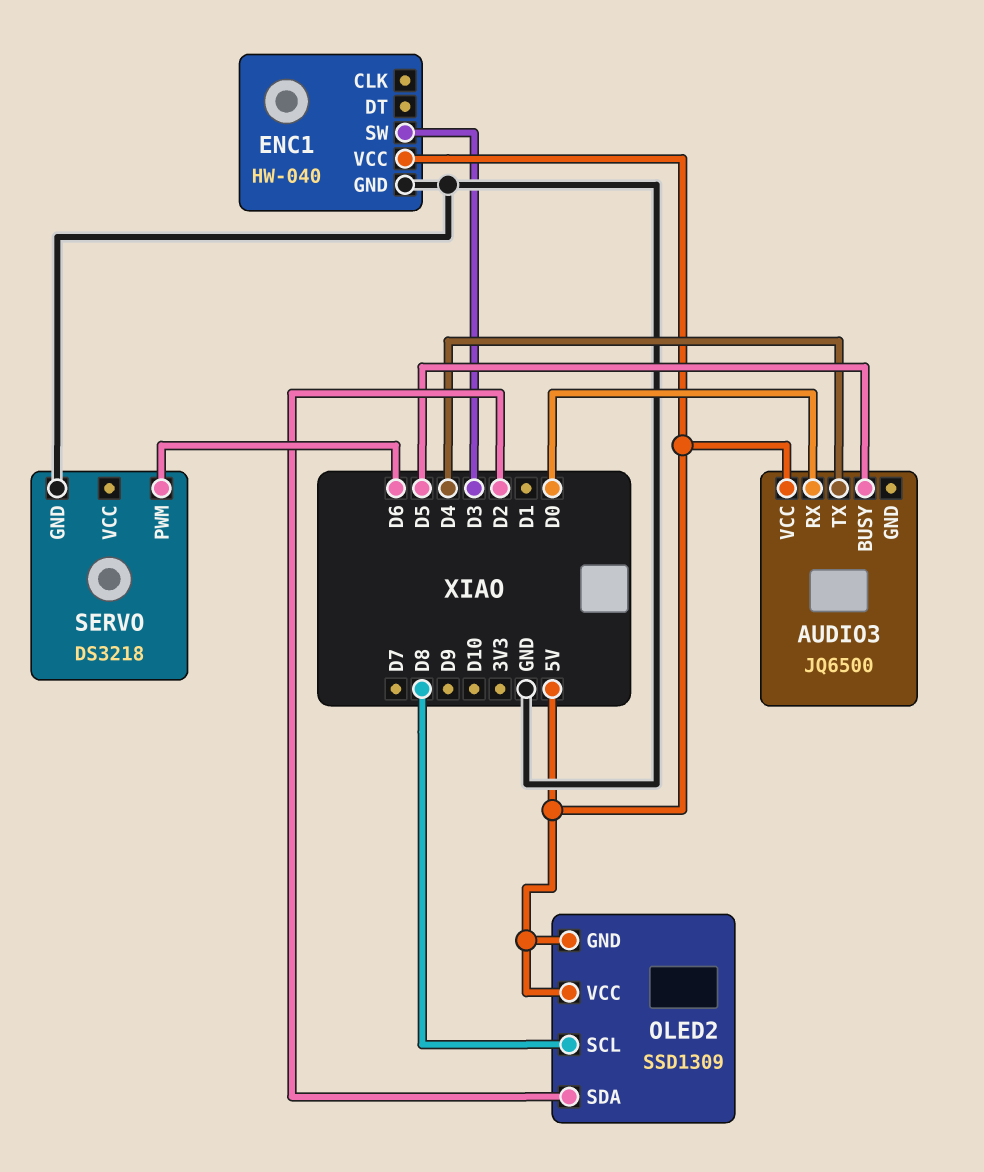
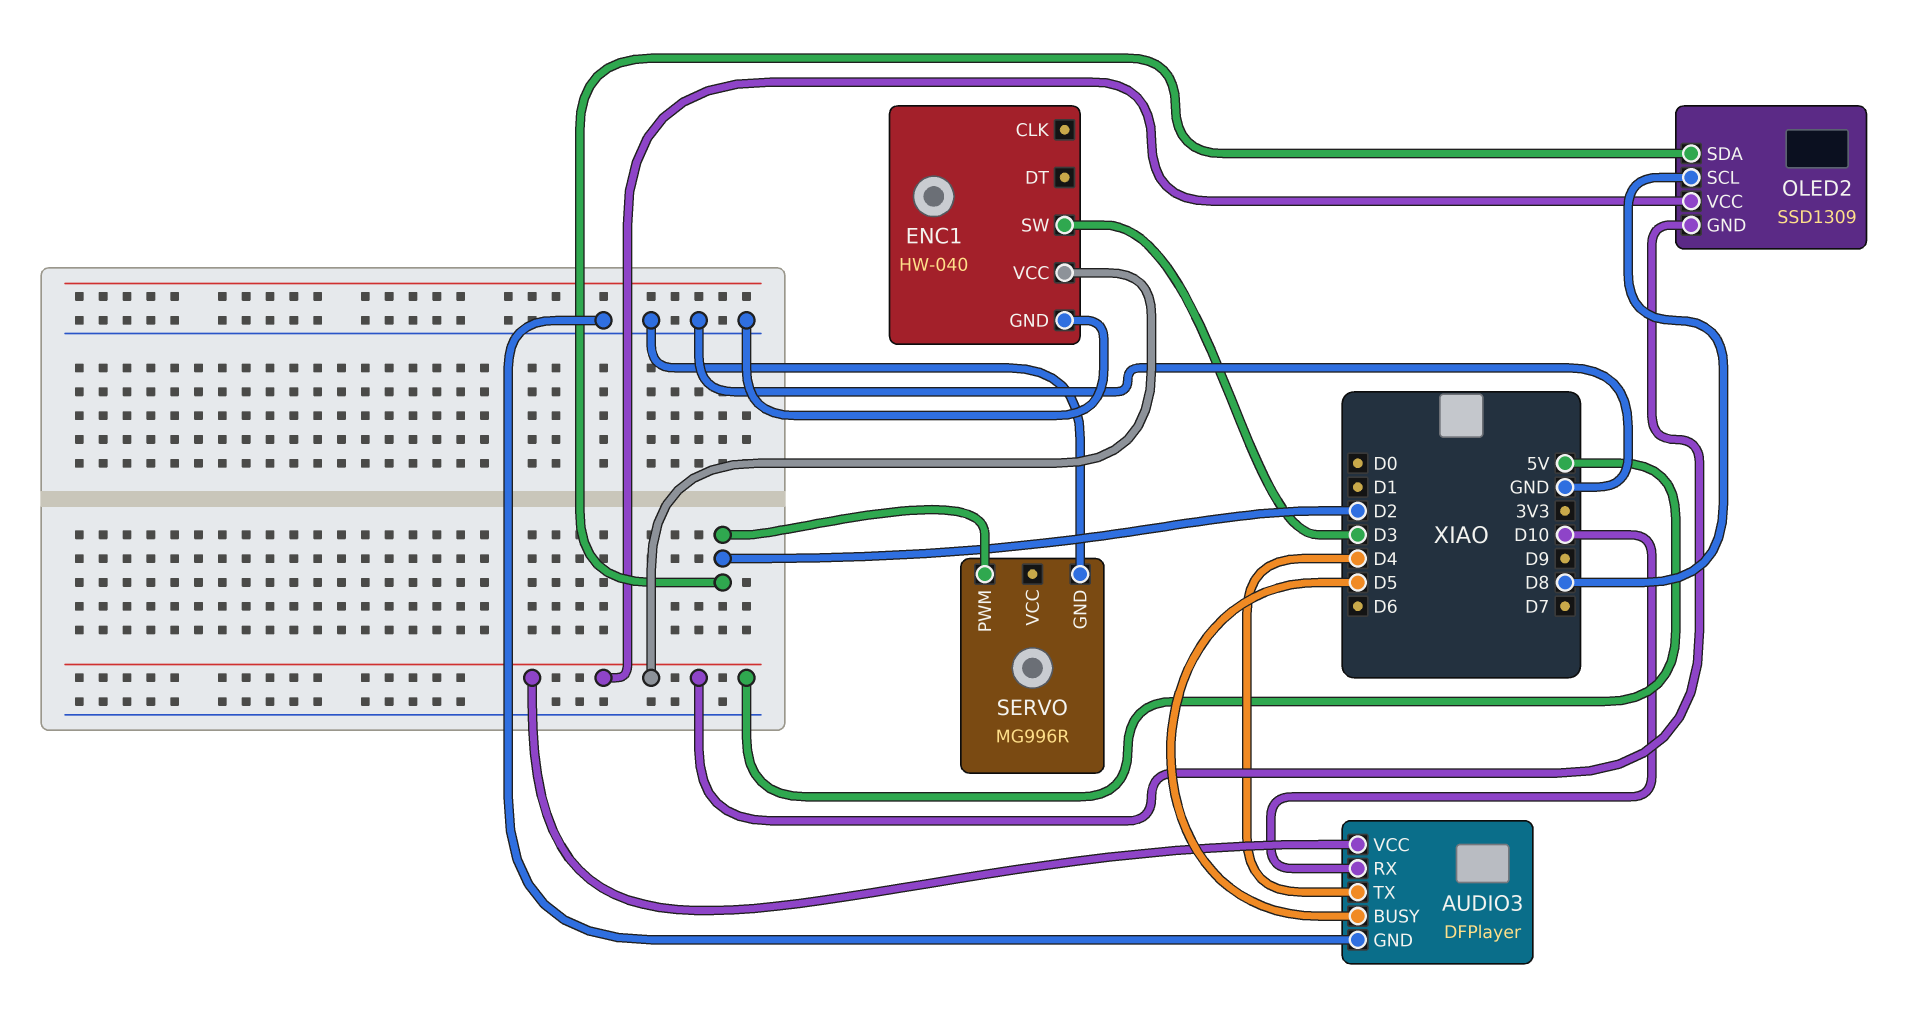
AUDIO3: JQ6500 -> DFPlayer
AUDIO3 pin GND: none -> GND
AUDIO3 pin RX: D0 -> D10
SERVO: DS3218 -> MG996R
SERVO pin PWM: D6 -> D2

